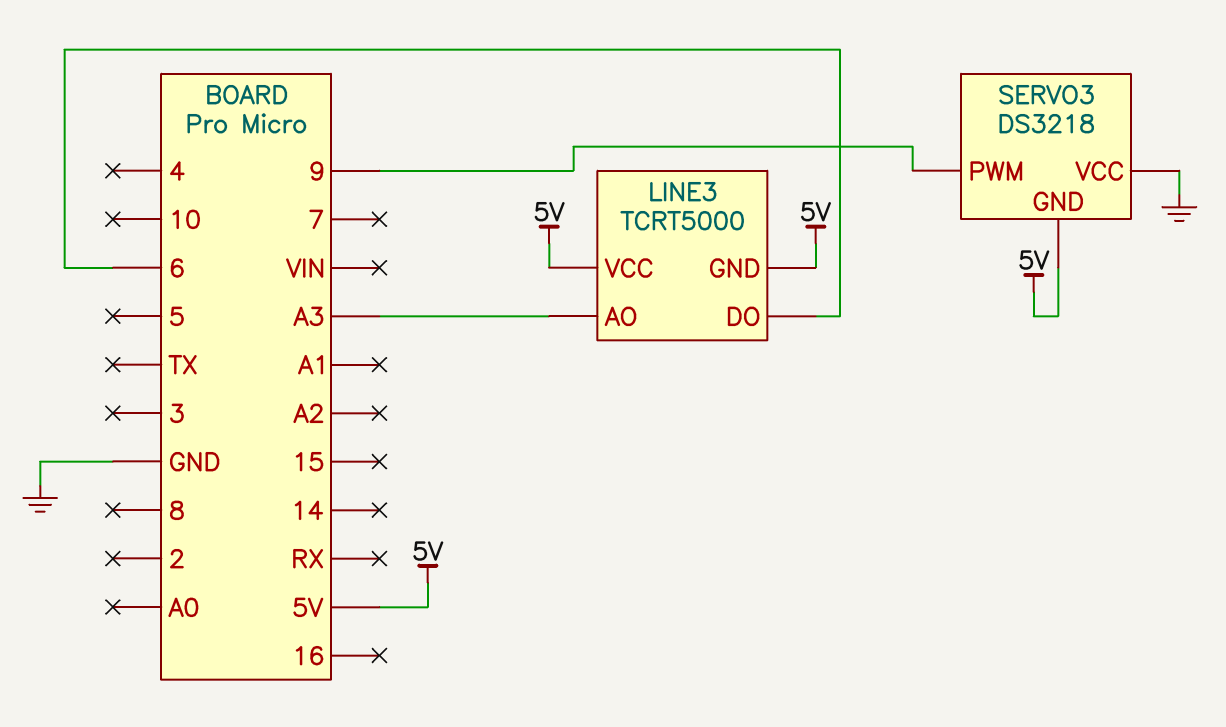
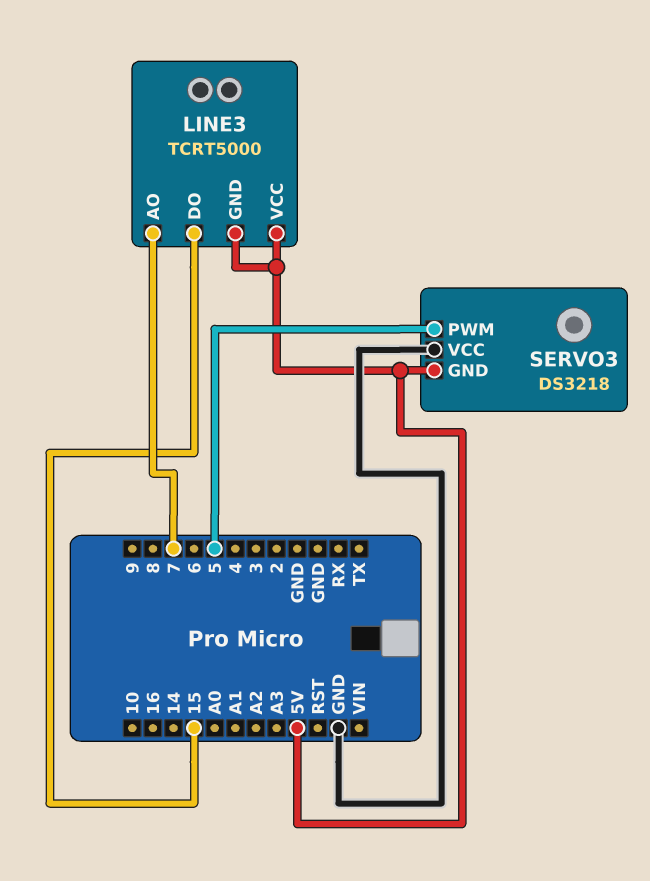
LINE3 pin AO: A3 -> 7
LINE3 pin DO: 6 -> 15
SERVO3 pin PWM: 9 -> 5

